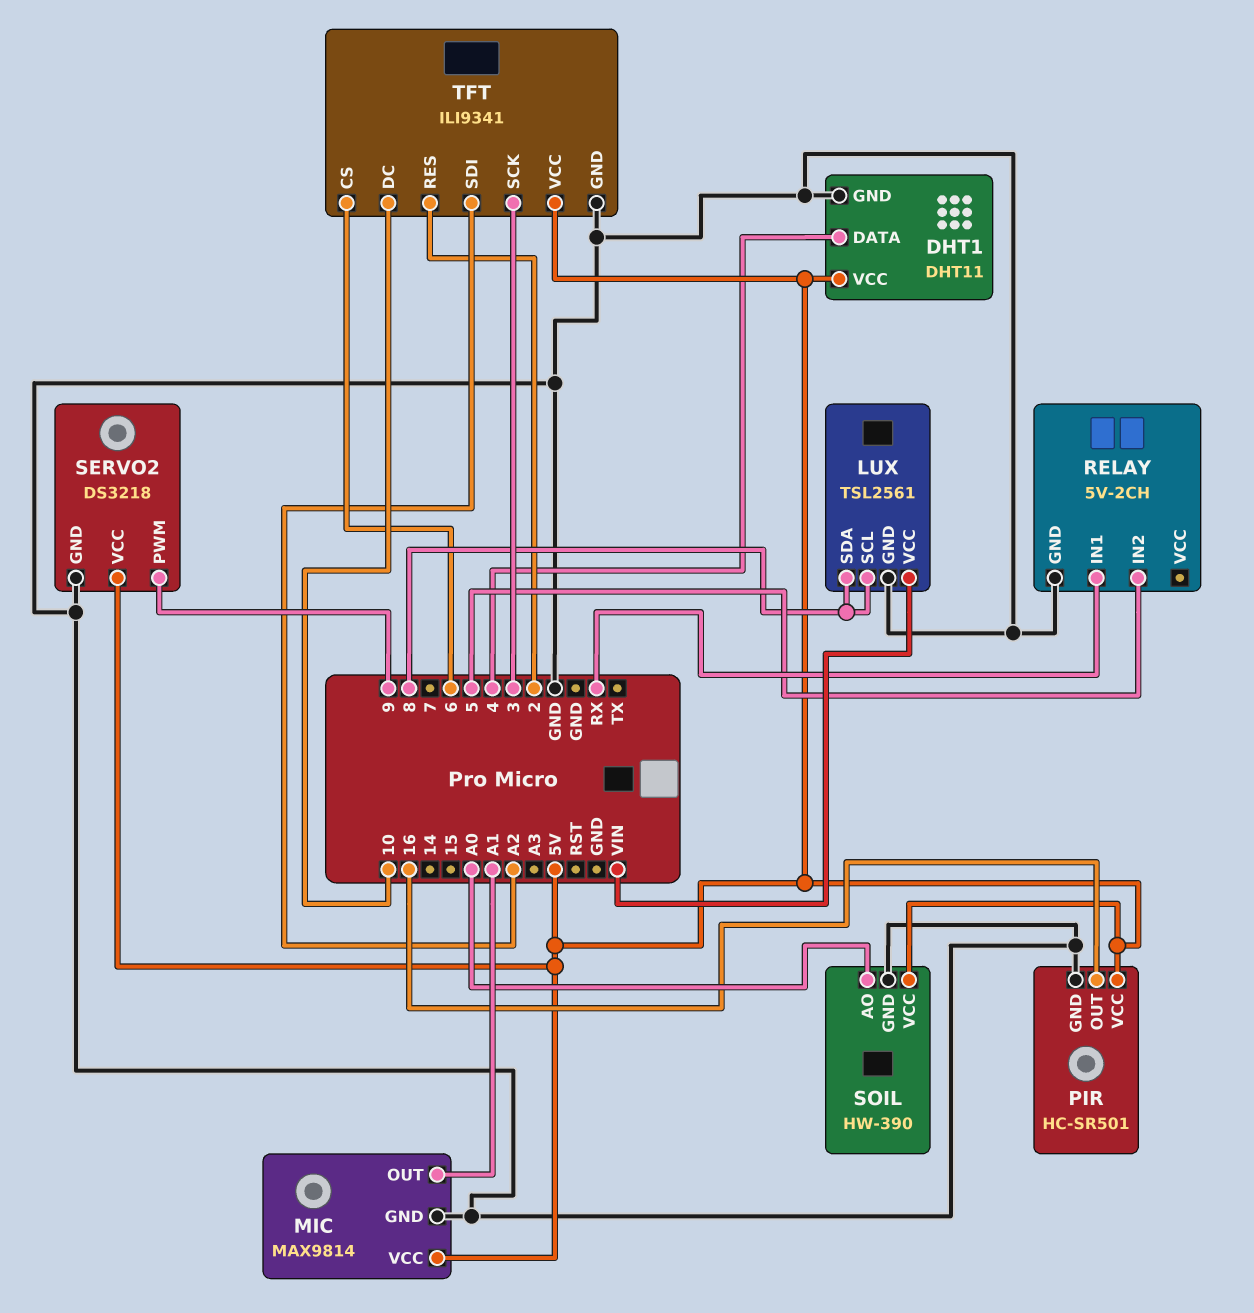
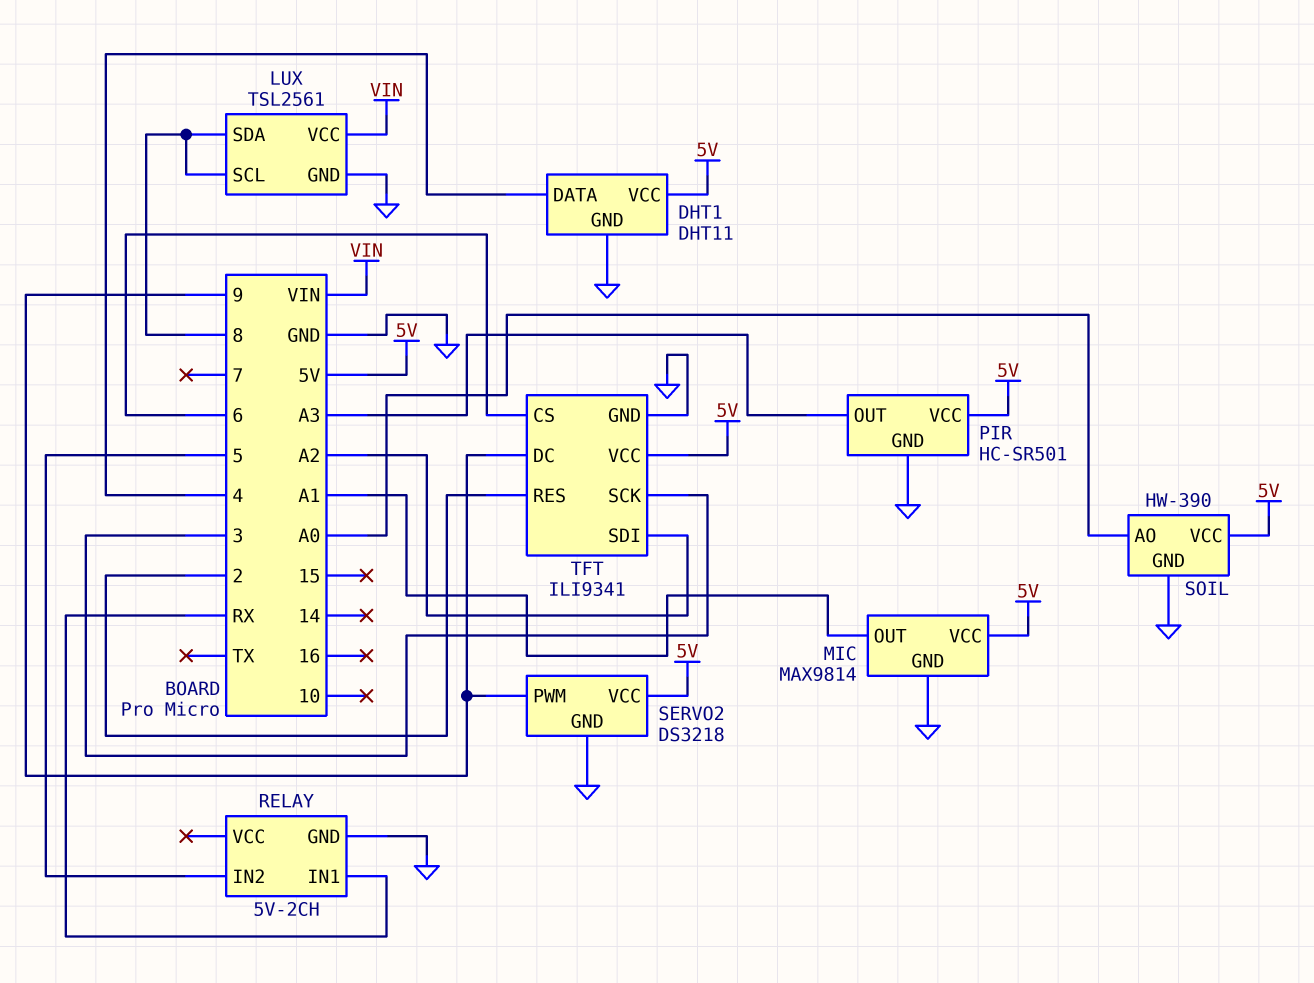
PIR pin OUT: 16 -> A3
TFT pin DC: 10 -> 9

